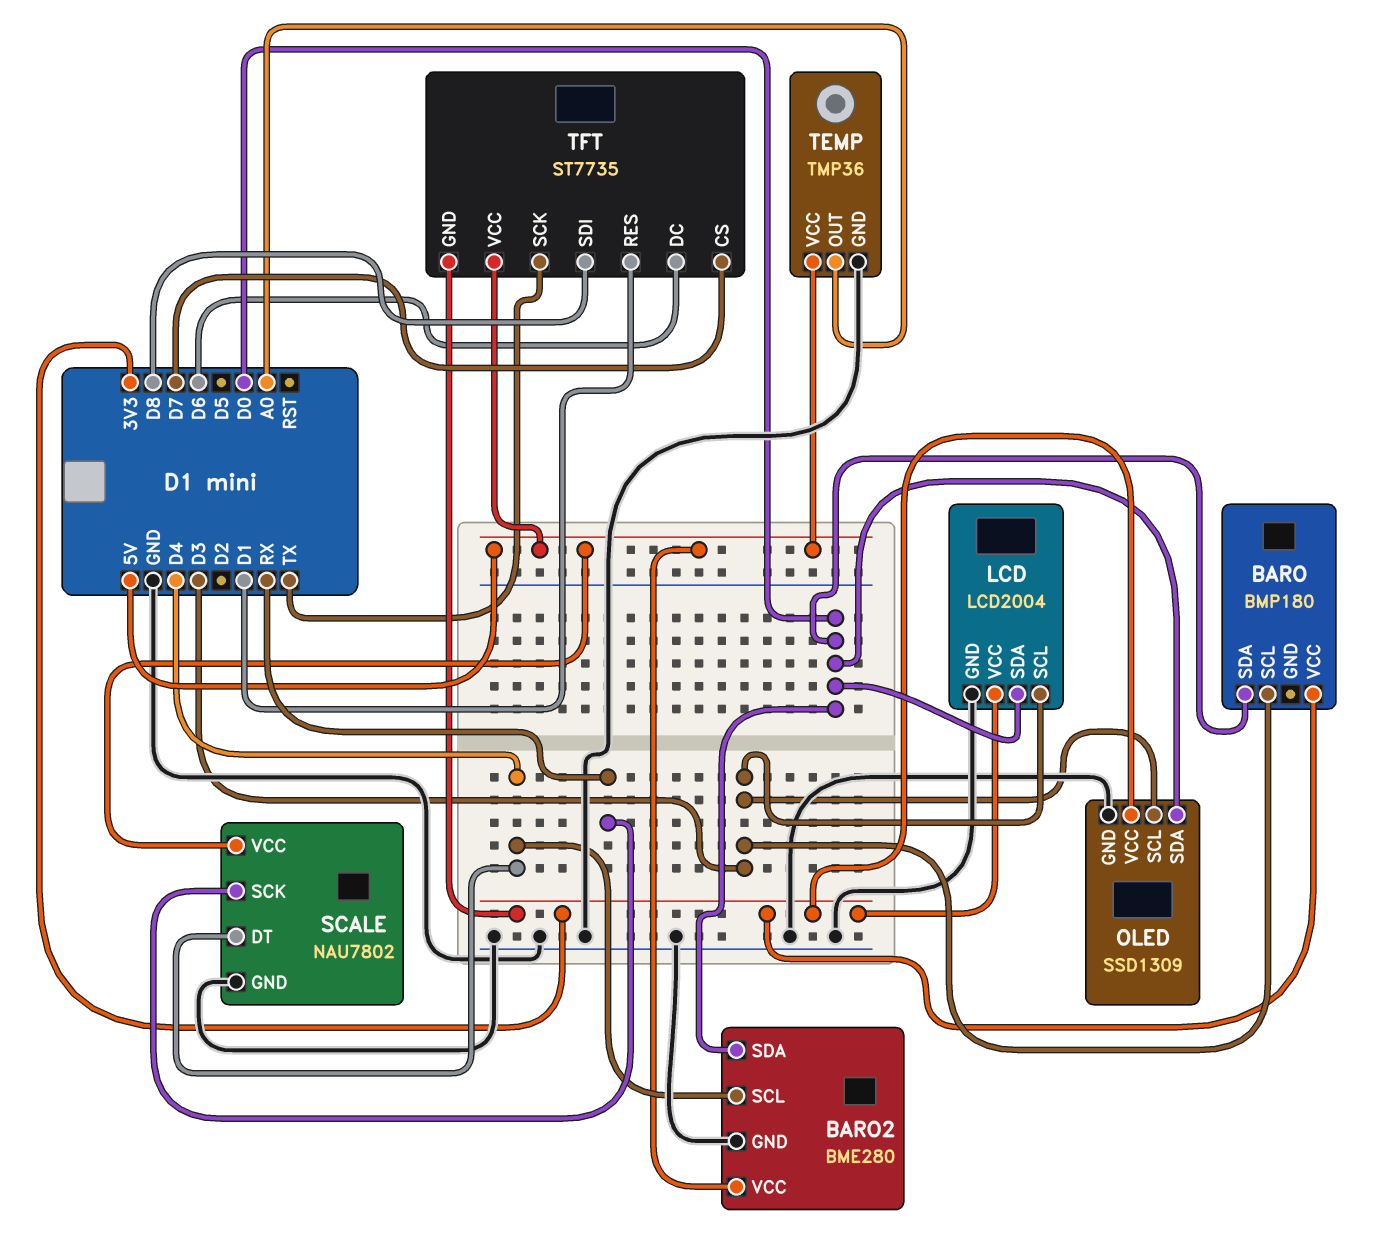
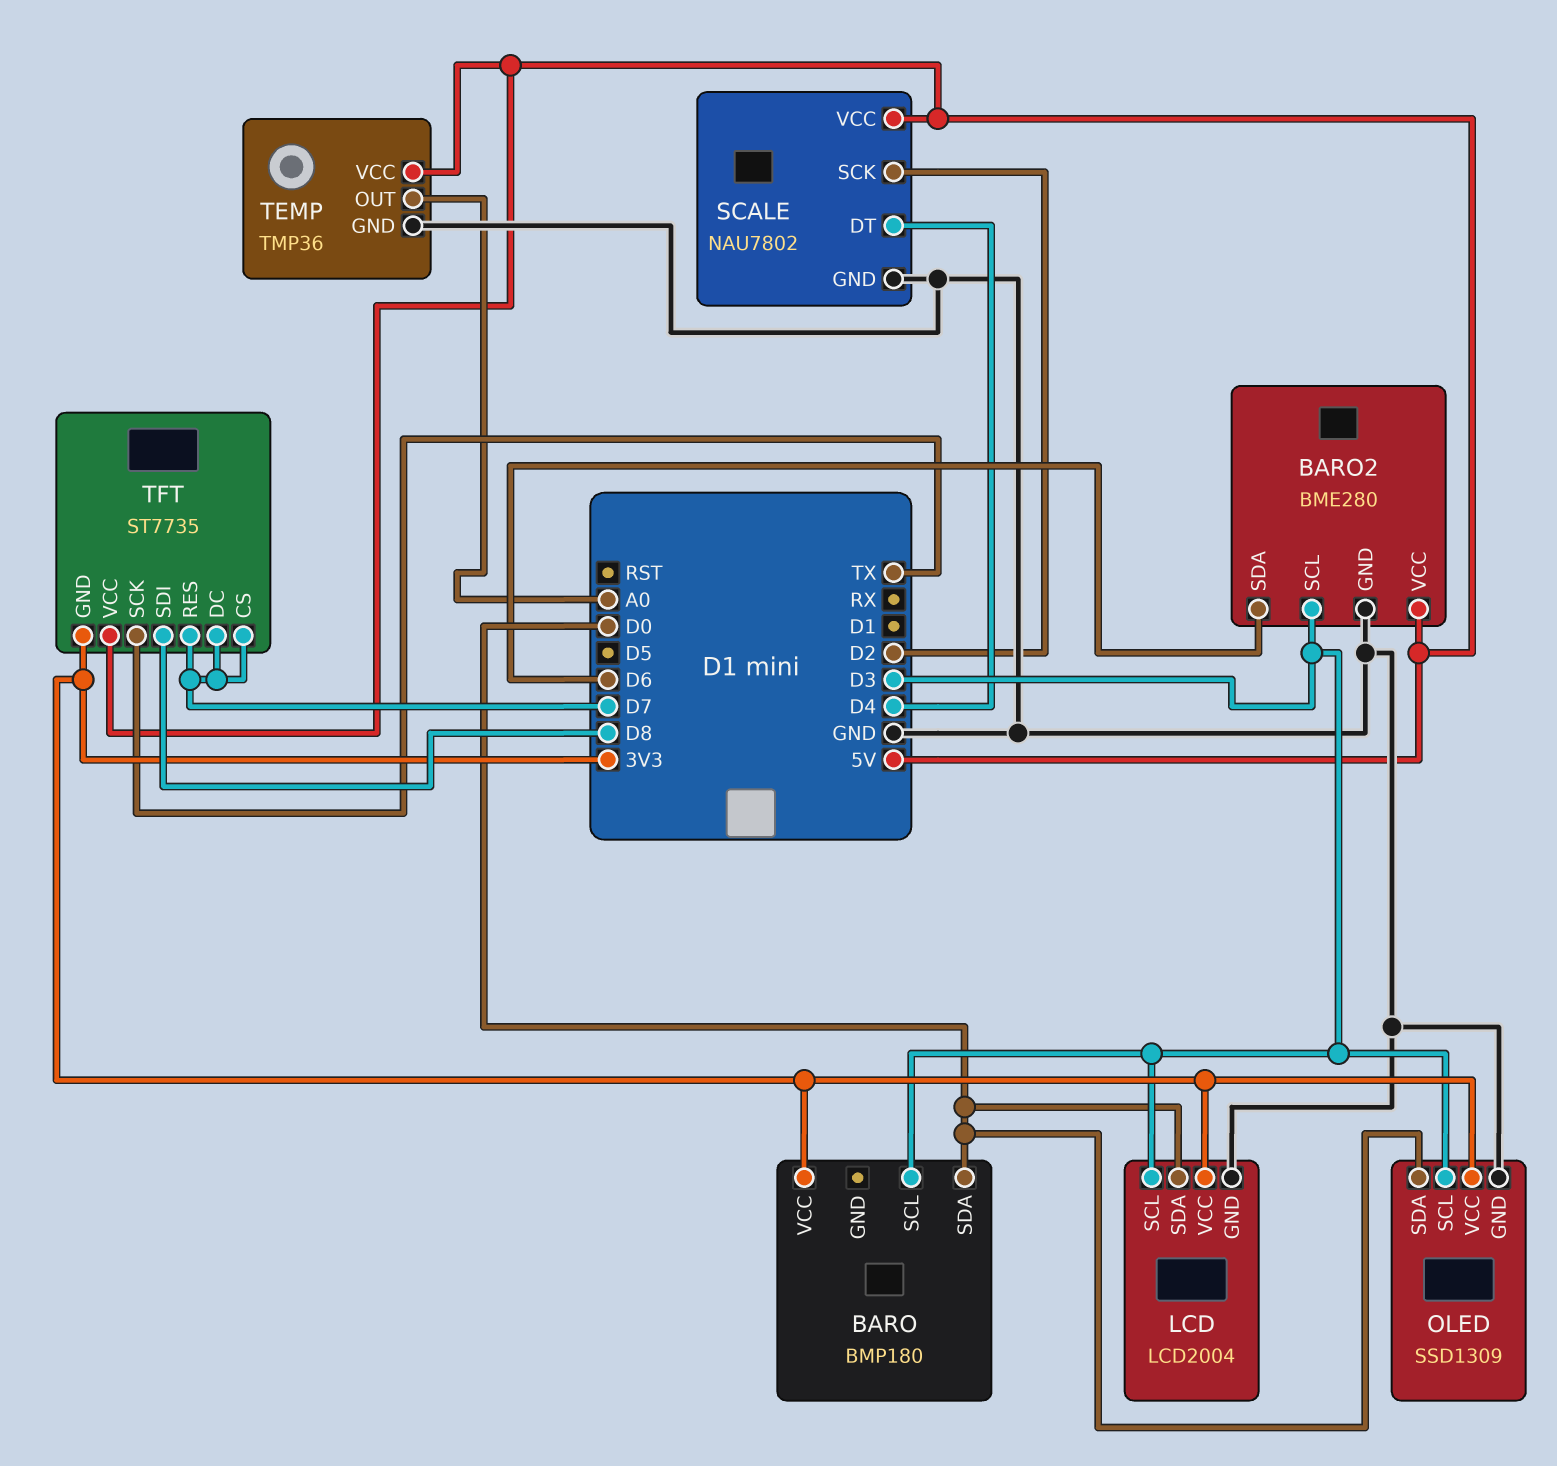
BARO2 pin SCL: D4 -> D3
BARO2 pin SDA: D0 -> D6
SCALE pin SCK: RX -> D2
TFT pin DC: D6 -> D7
TFT pin RES: D1 -> D7

